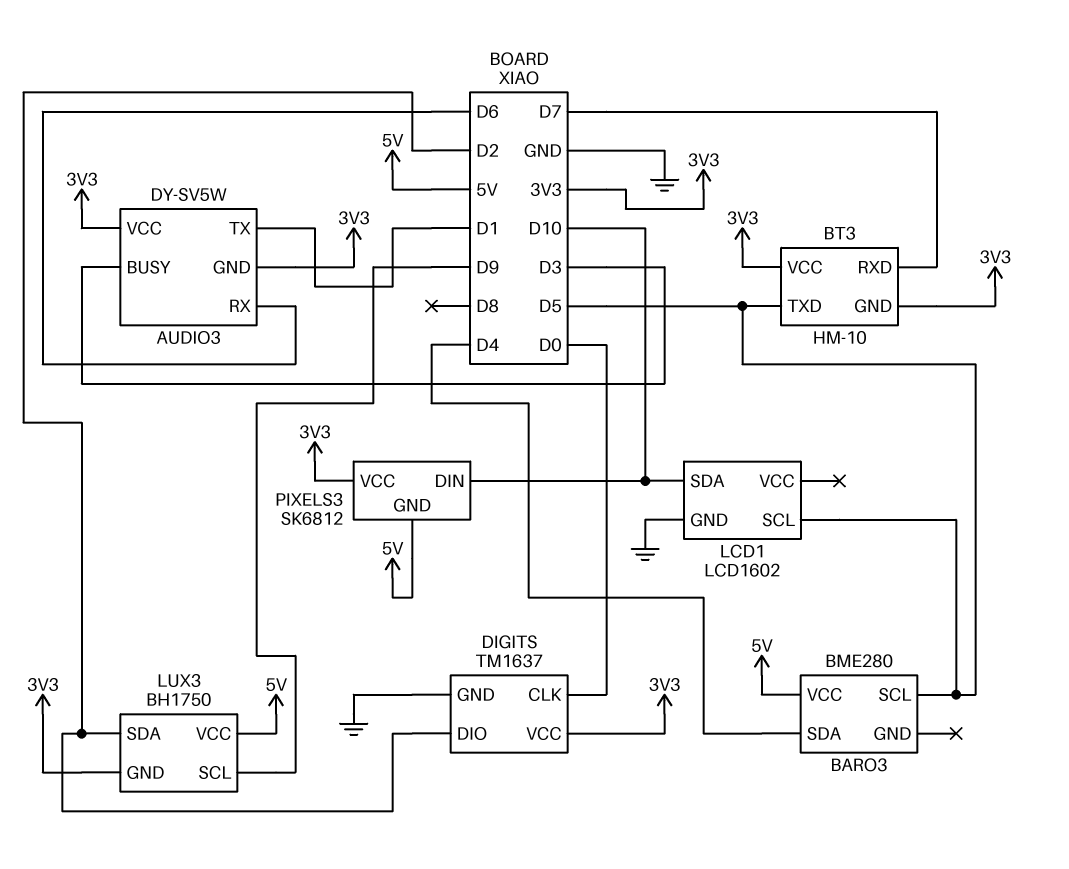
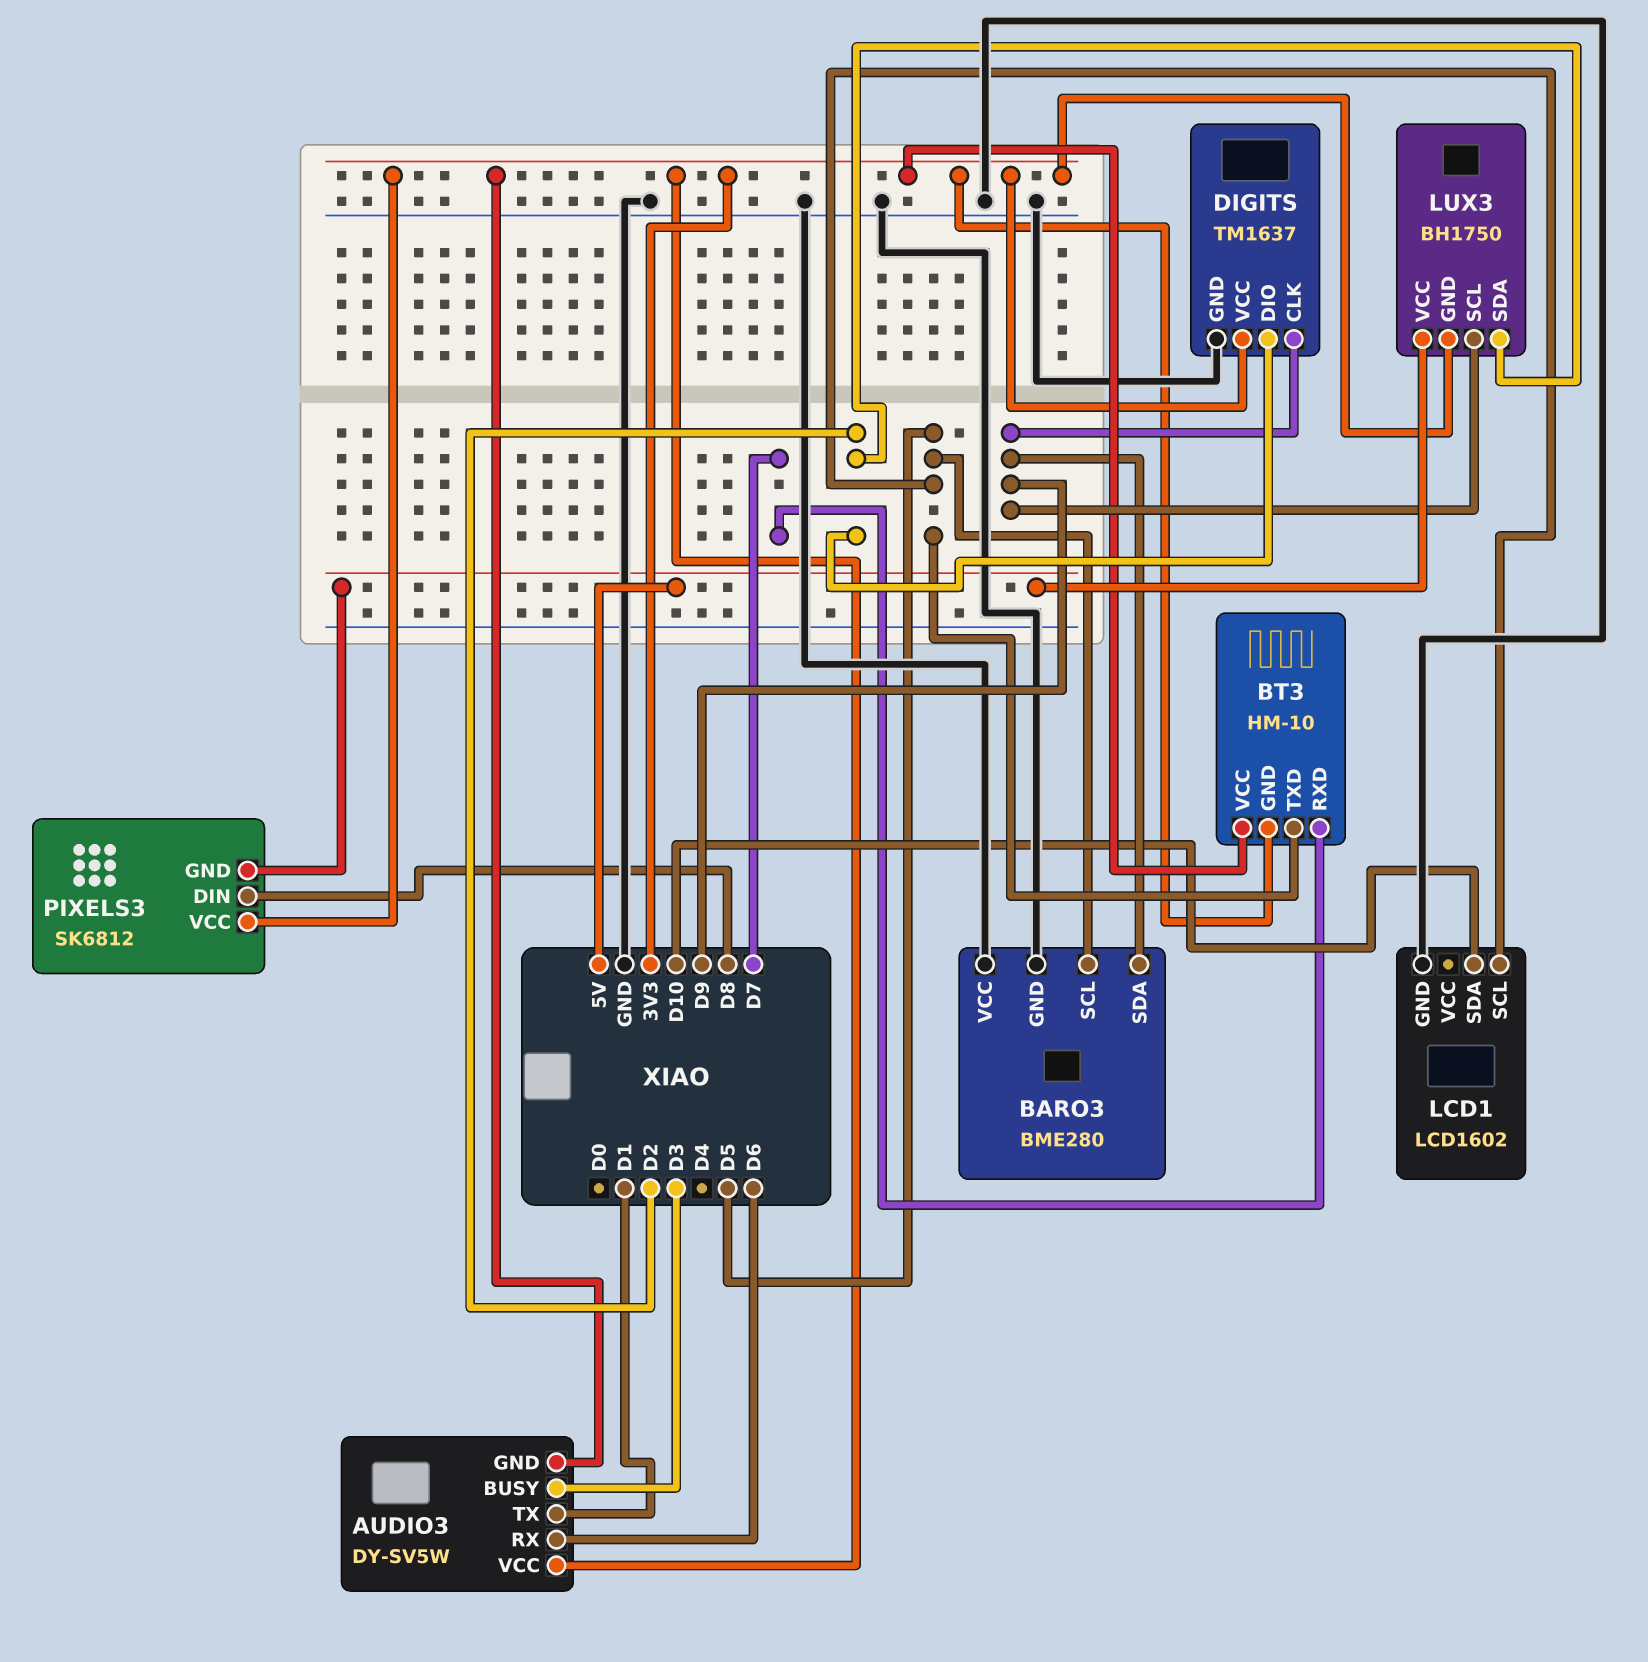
BARO3 pin GND: none -> GND
BARO3 pin SDA: D4 -> D9
BARO3 pin VCC: 5V -> GND
DIGITS pin CLK: D0 -> D9
PIXELS3 pin DIN: D10 -> D8

